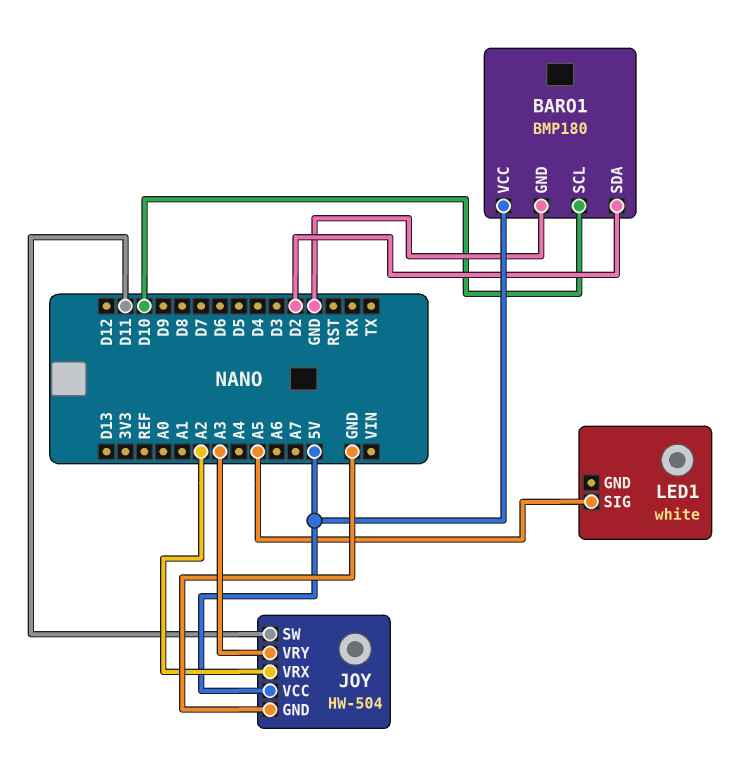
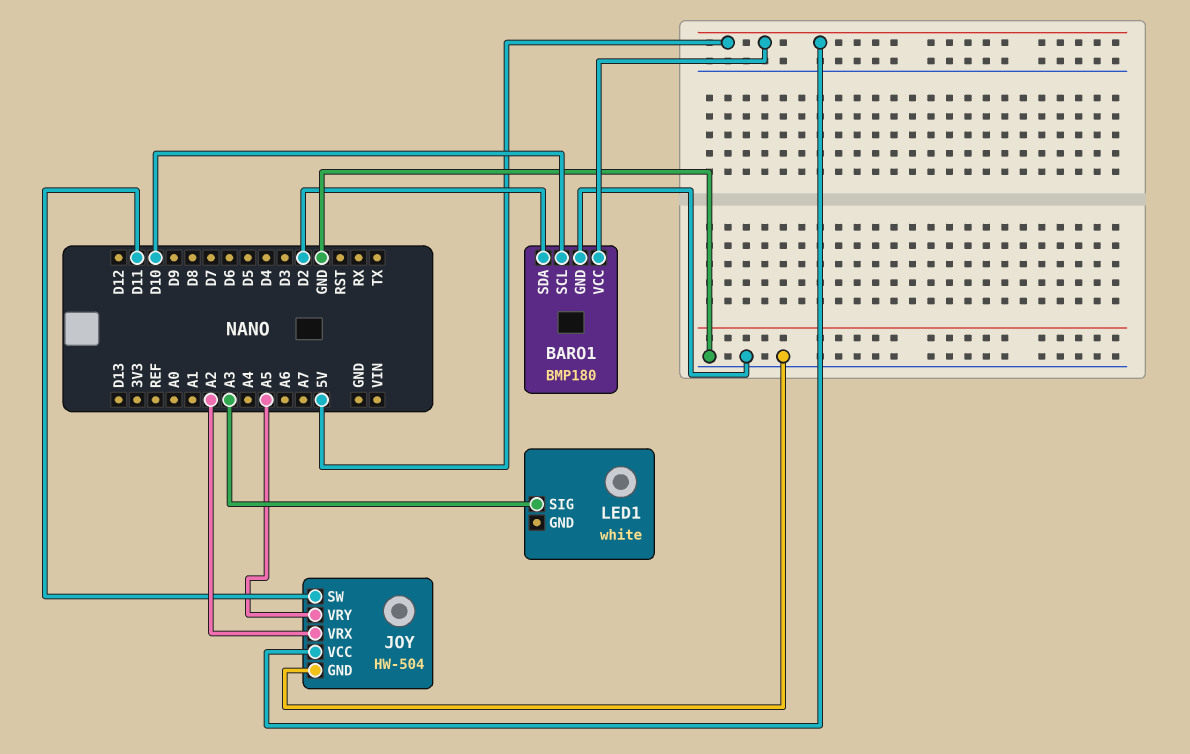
JOY pin VRY: A3 -> A5
LED1 pin SIG: A5 -> A3

